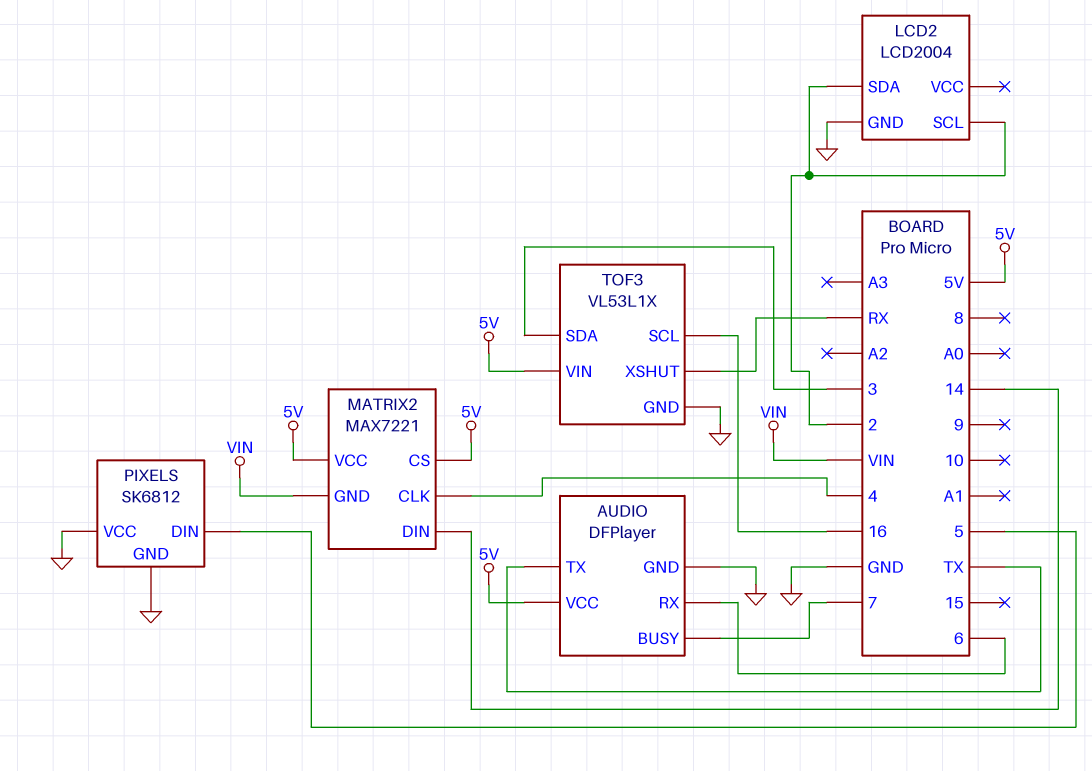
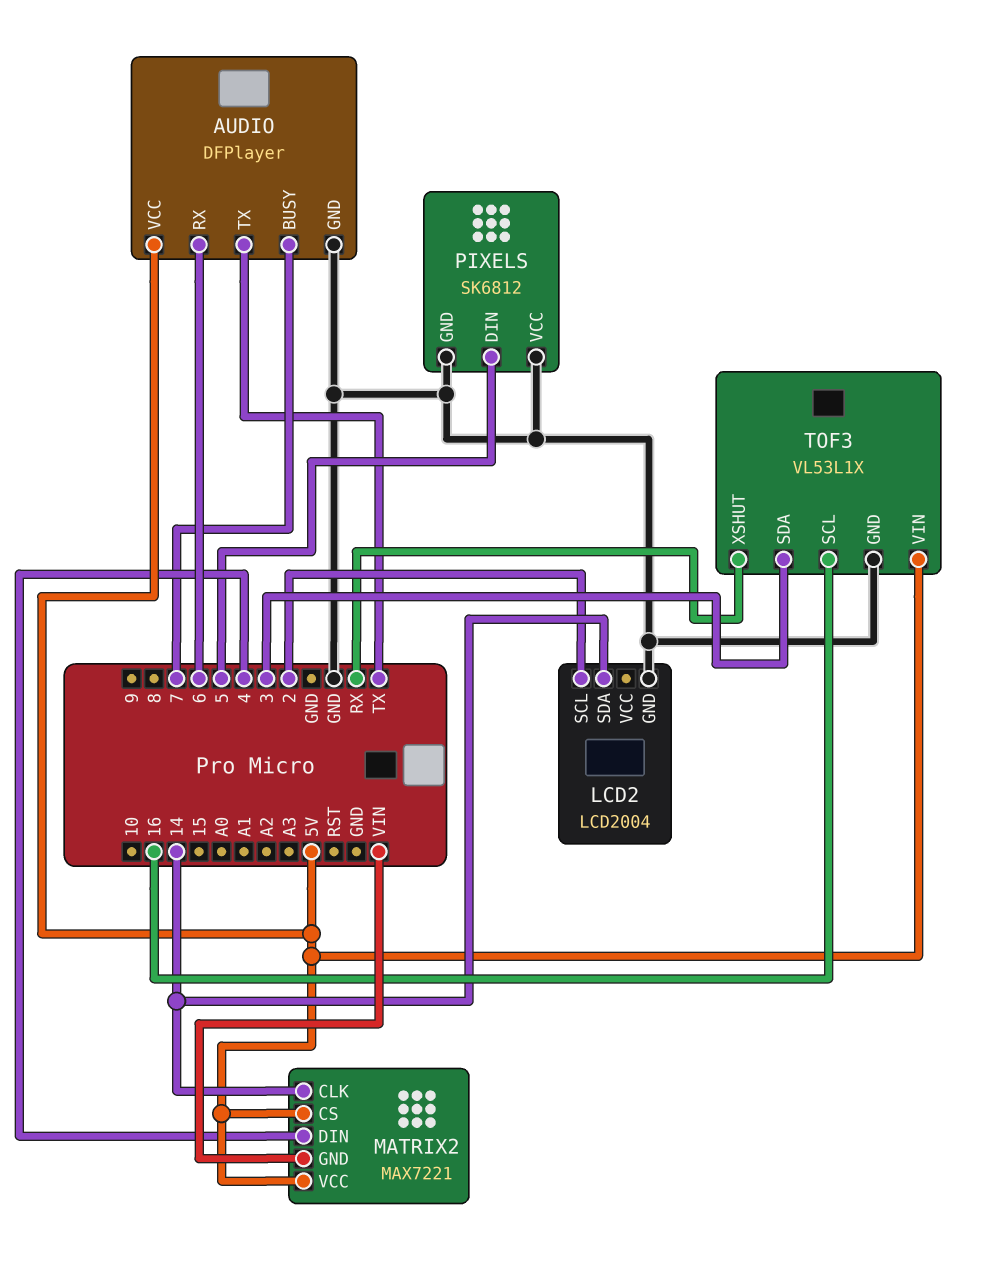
LCD2 pin SDA: 2 -> 14
MATRIX2 pin CLK: 4 -> 14
MATRIX2 pin DIN: 14 -> 4

